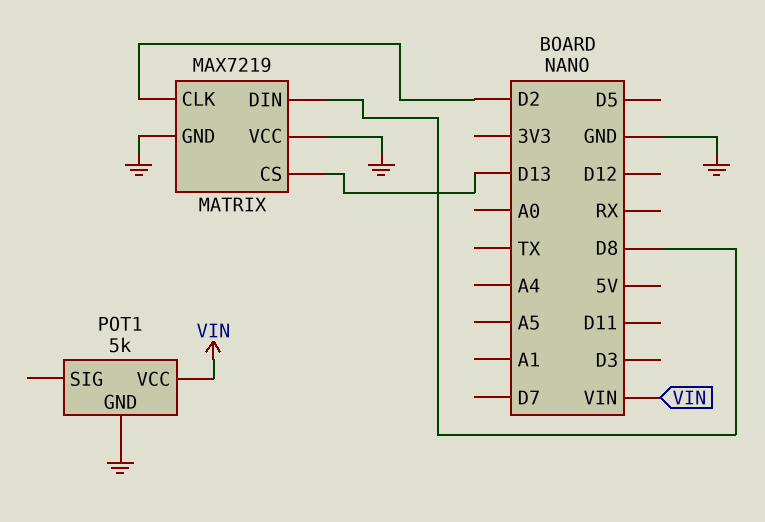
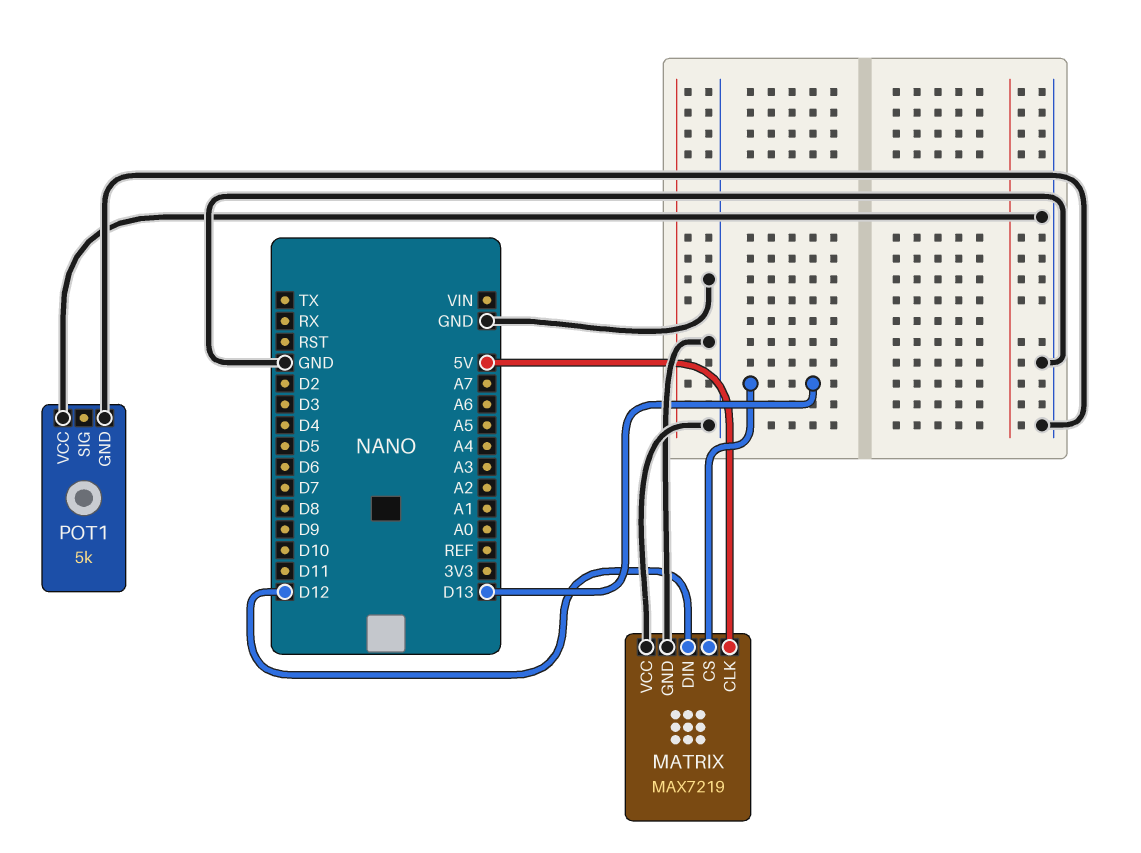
MATRIX pin CLK: D2 -> 5V
MATRIX pin DIN: D8 -> D12
POT1 pin VCC: VIN -> GND

